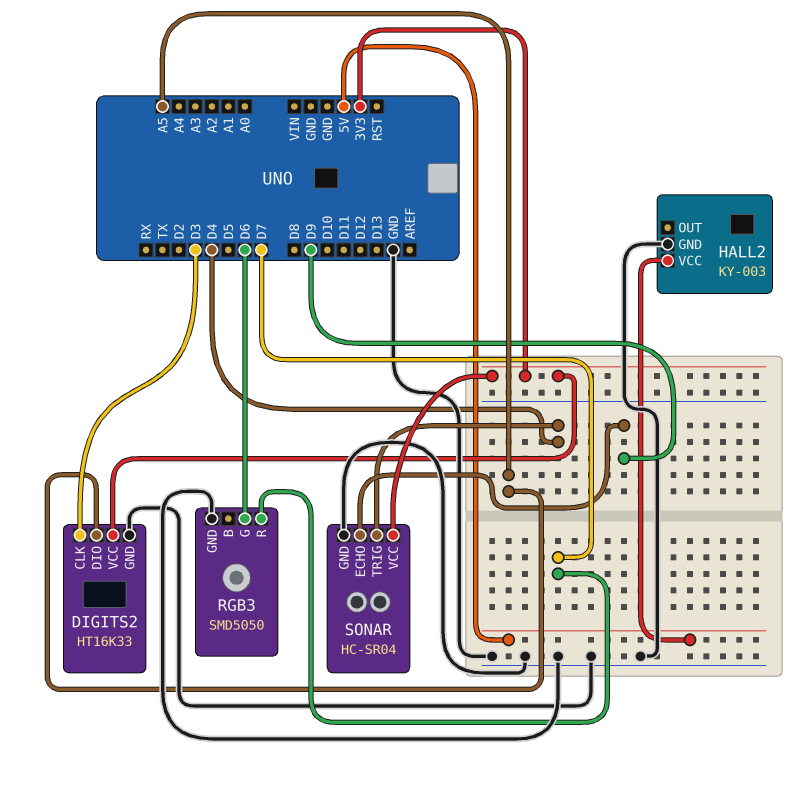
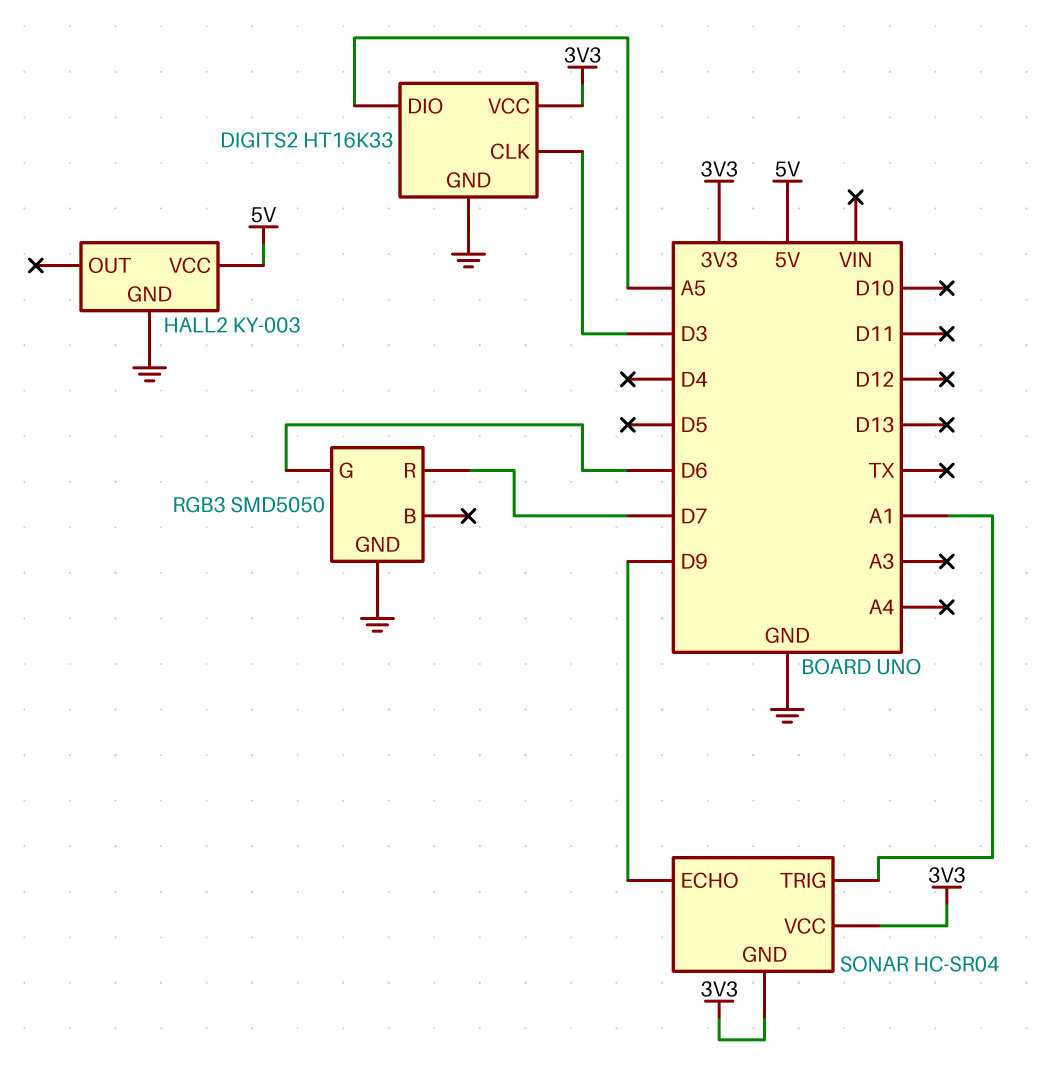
SONAR pin GND: GND -> 3V3
SONAR pin TRIG: D4 -> A1

